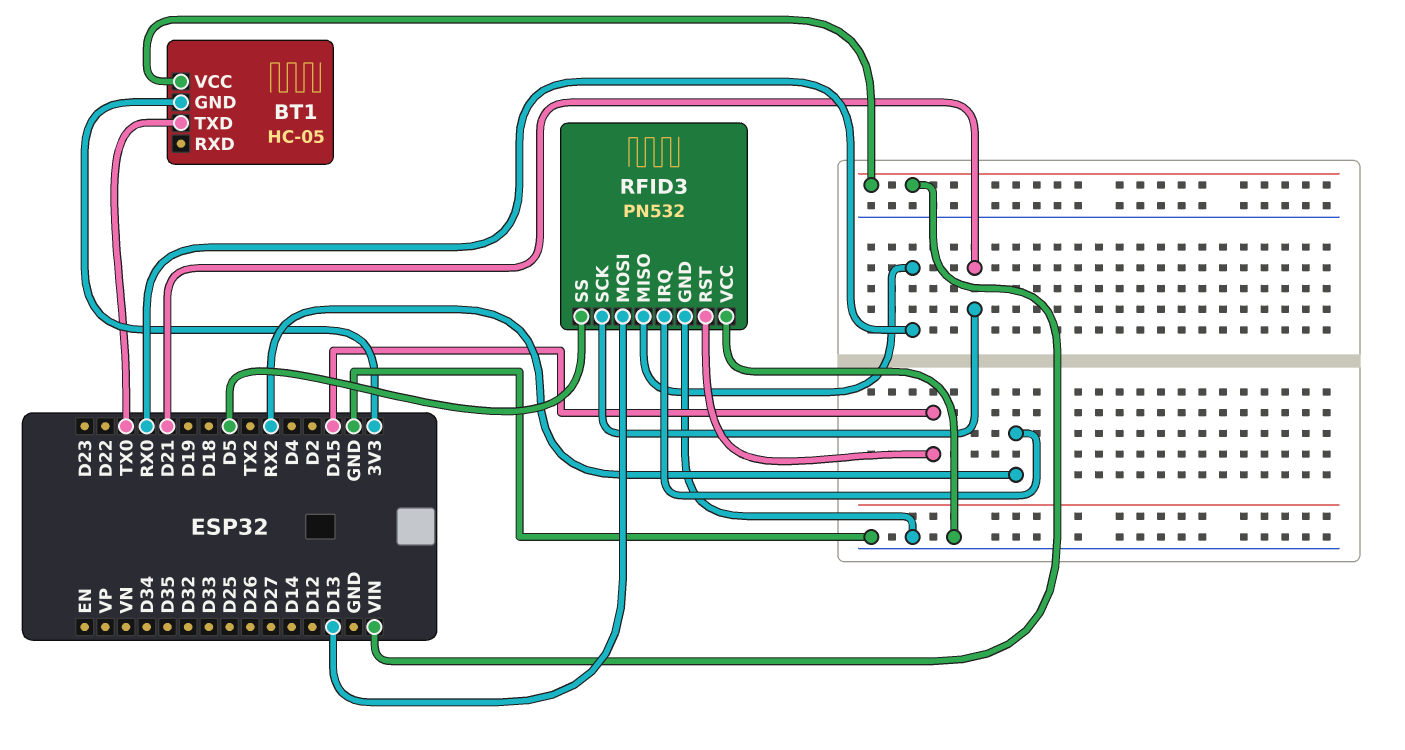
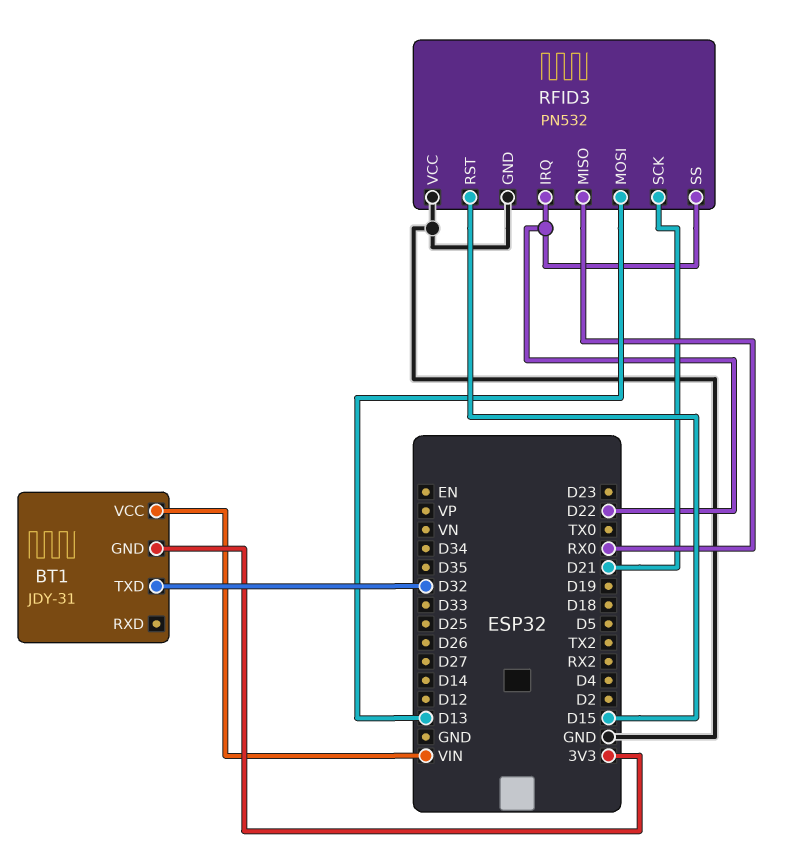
BT1: HC-05 -> JDY-31
BT1 pin TXD: TX0 -> D32
RFID3 pin IRQ: RX2 -> D22
RFID3 pin SS: D5 -> D22

